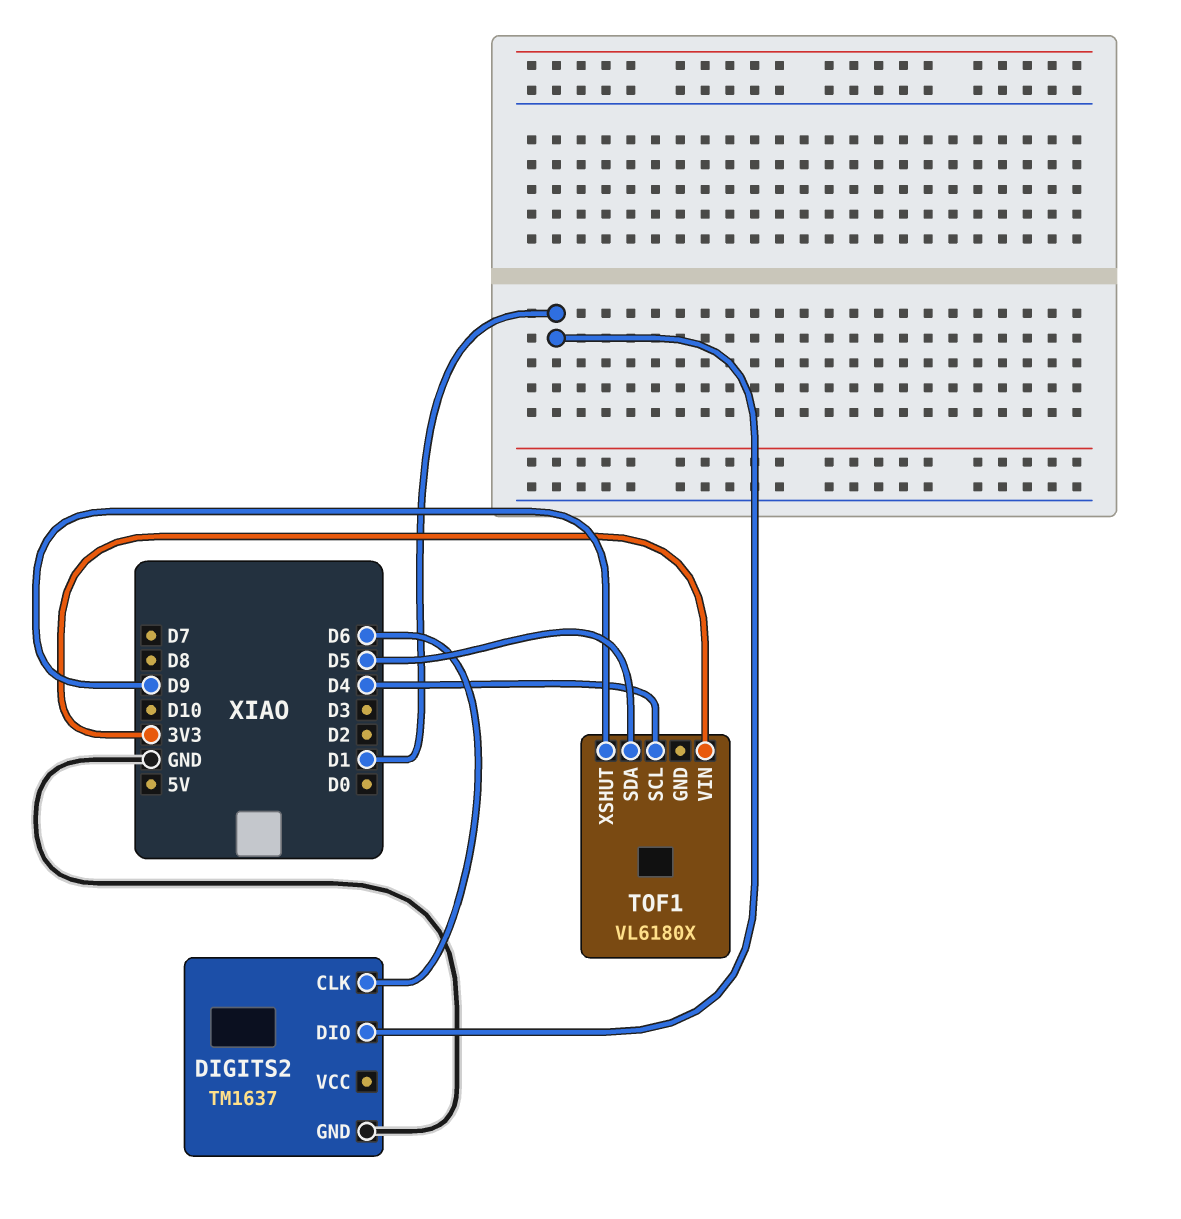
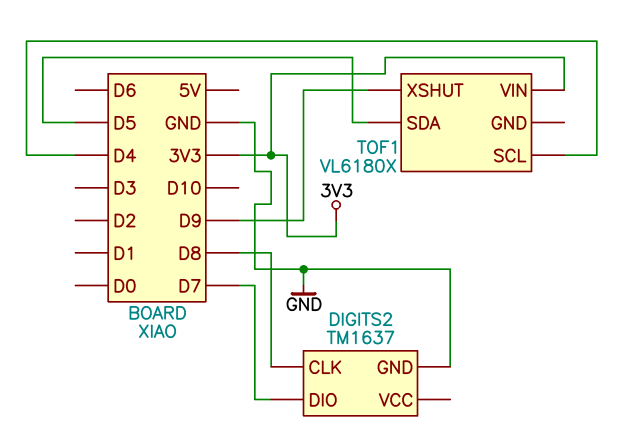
DIGITS2 pin CLK: D6 -> D8
DIGITS2 pin DIO: D1 -> D7

